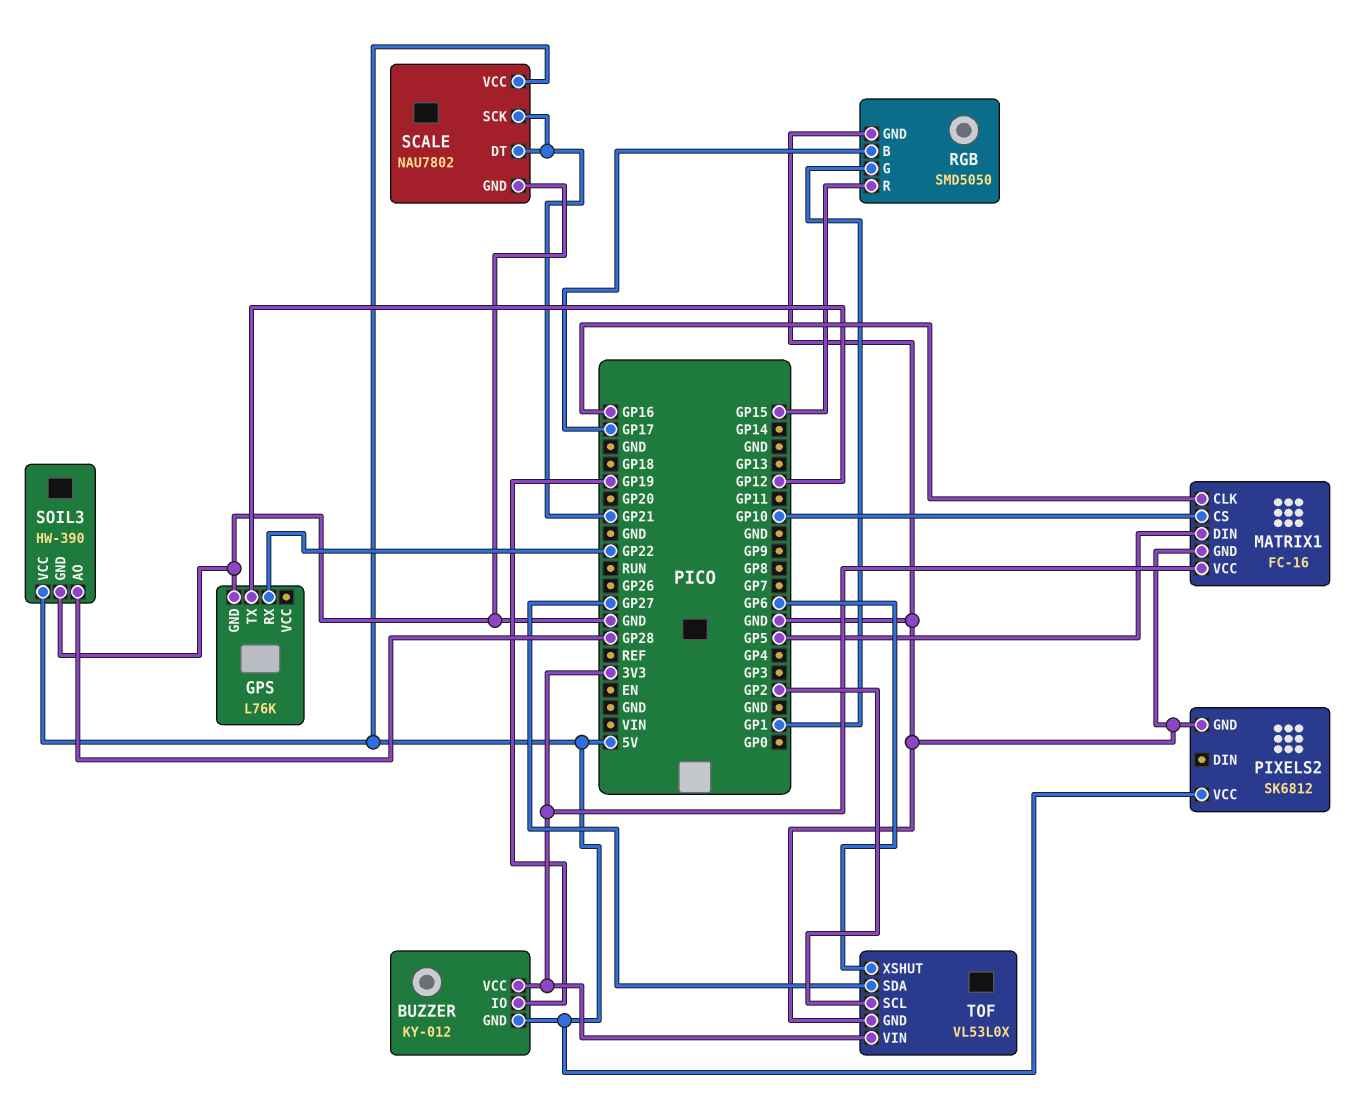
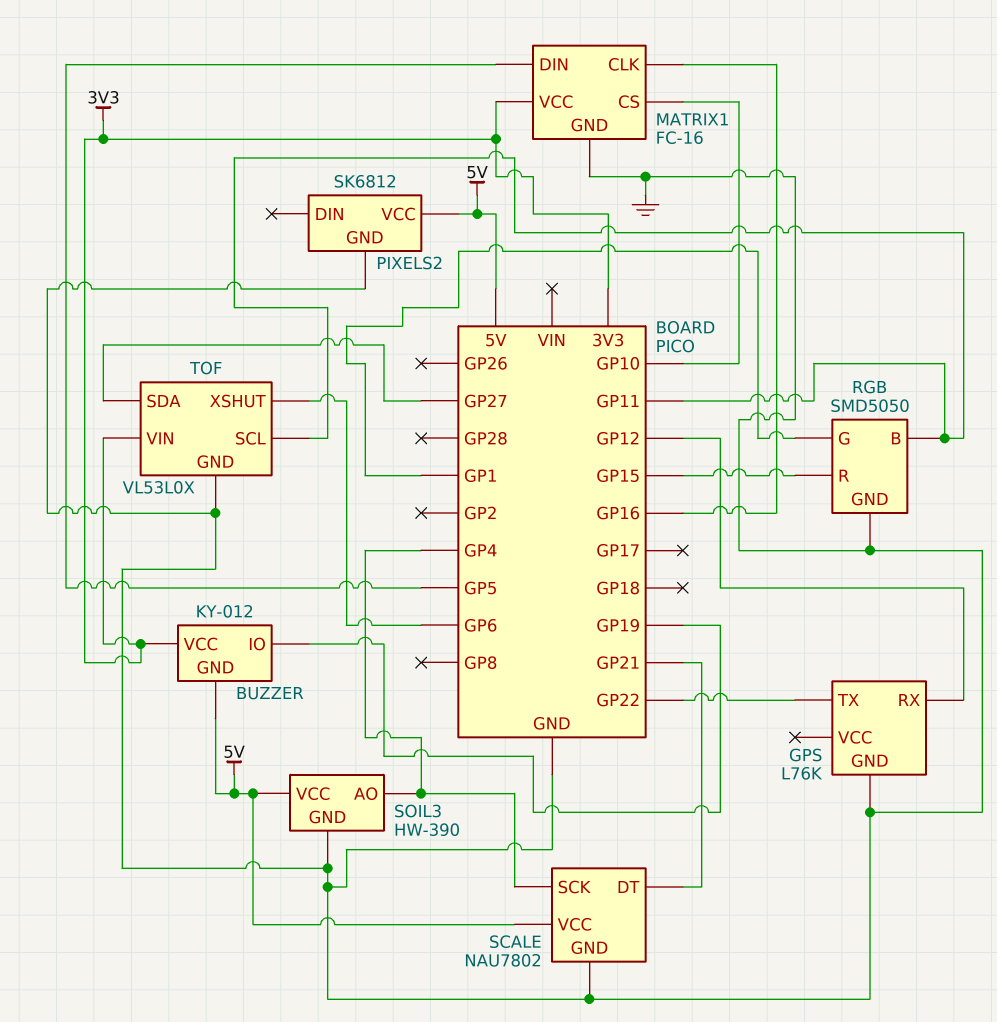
GPS pin RX: GP22 -> GP12
GPS pin TX: GP12 -> GP22
RGB pin B: GP17 -> GP11
SCALE pin SCK: GP21 -> GP4
SOIL3 pin AO: GP28 -> GP4
TOF pin SCL: GP2 -> GP11

